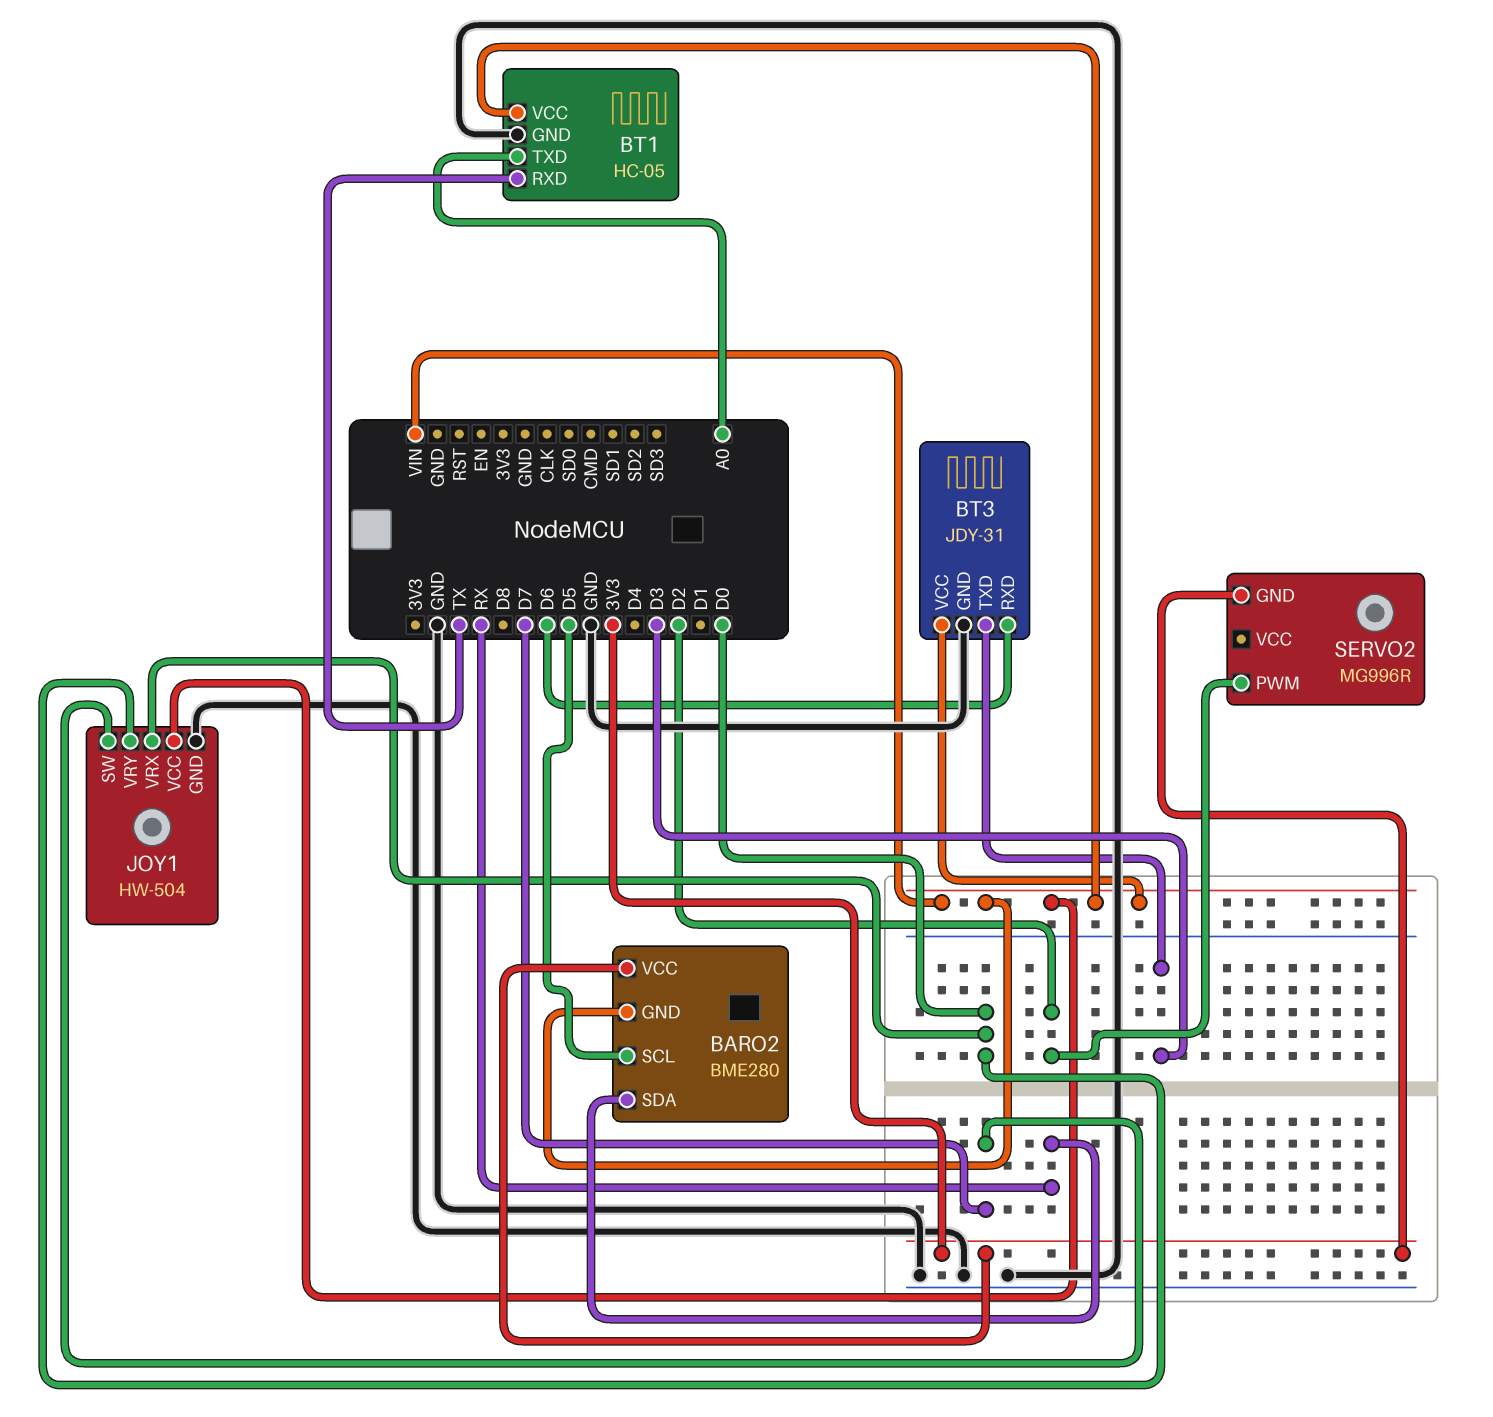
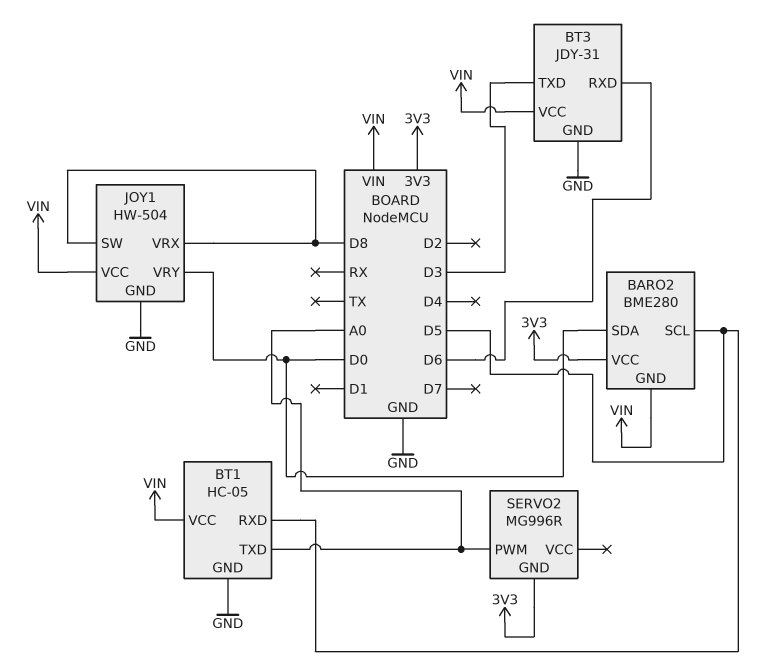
BARO2 pin SDA: RX -> D0
BT1 pin RXD: TX -> D5
JOY1 pin SW: D7 -> D8
JOY1 pin VRX: D0 -> D8
SERVO2 pin PWM: D2 -> A0

